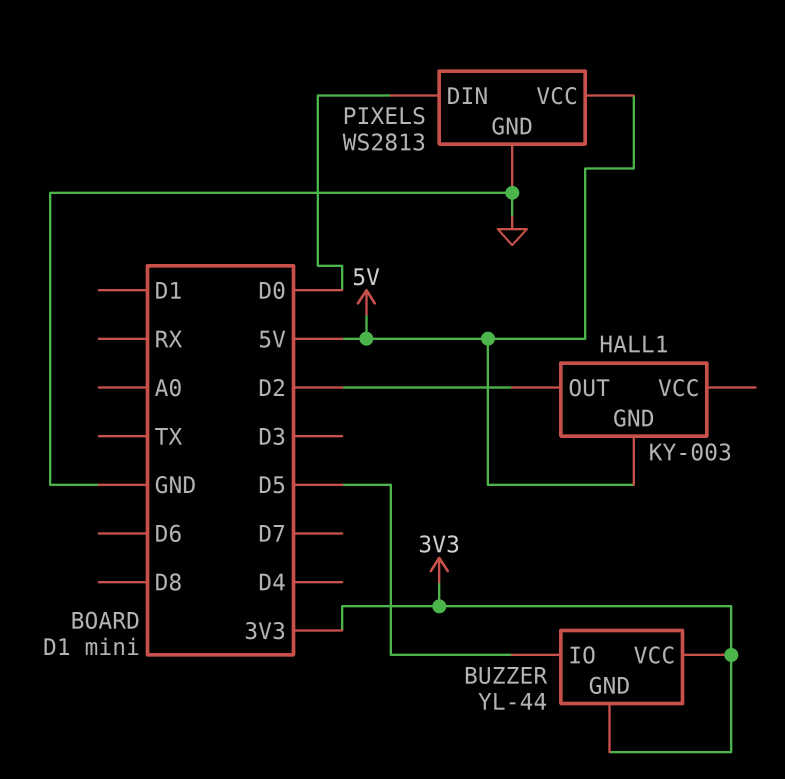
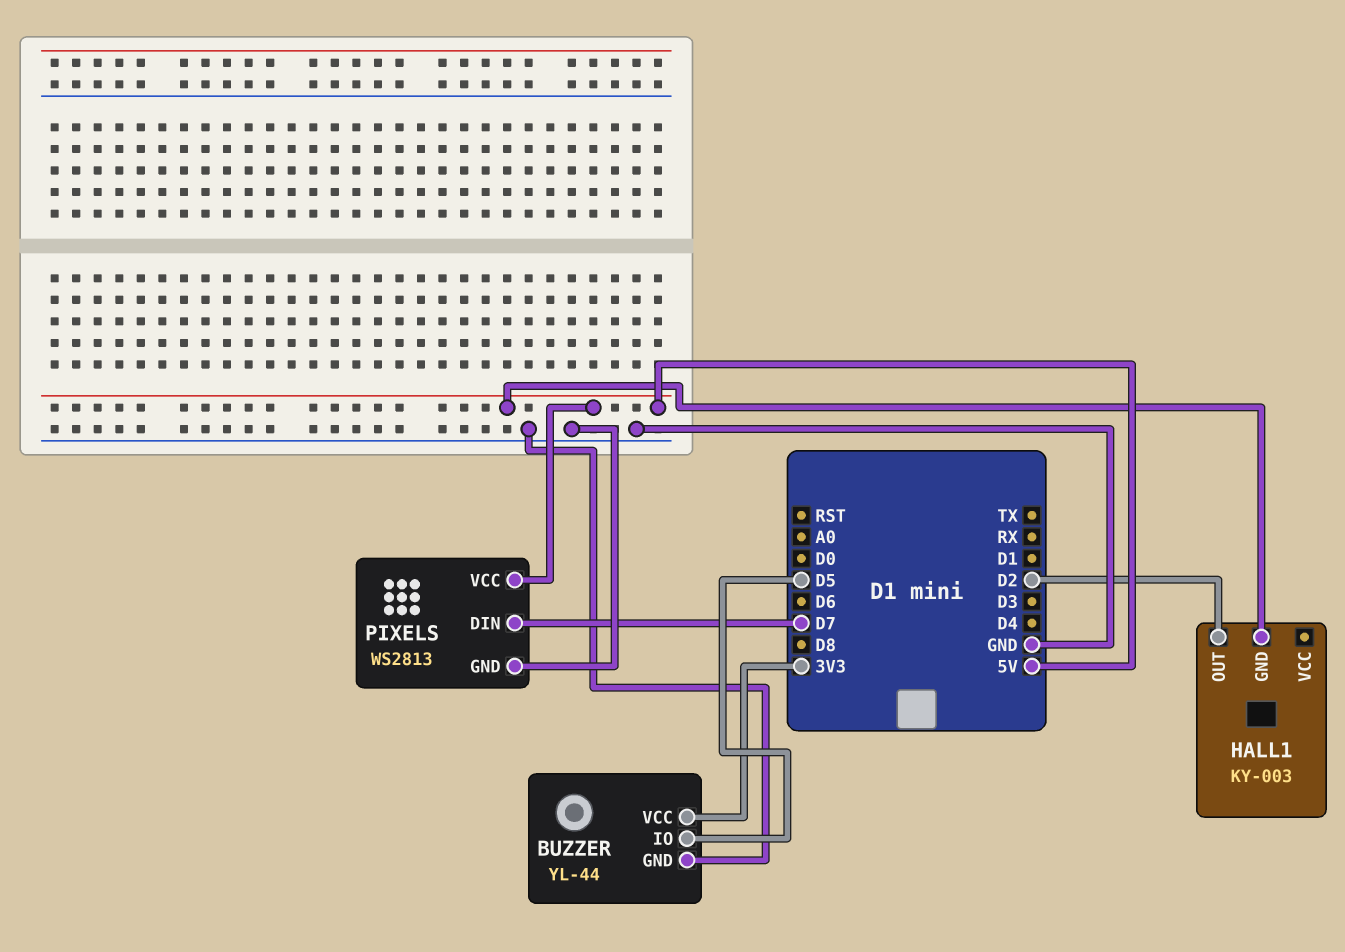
BUZZER pin GND: 3V3 -> GND
PIXELS pin DIN: D0 -> D7

